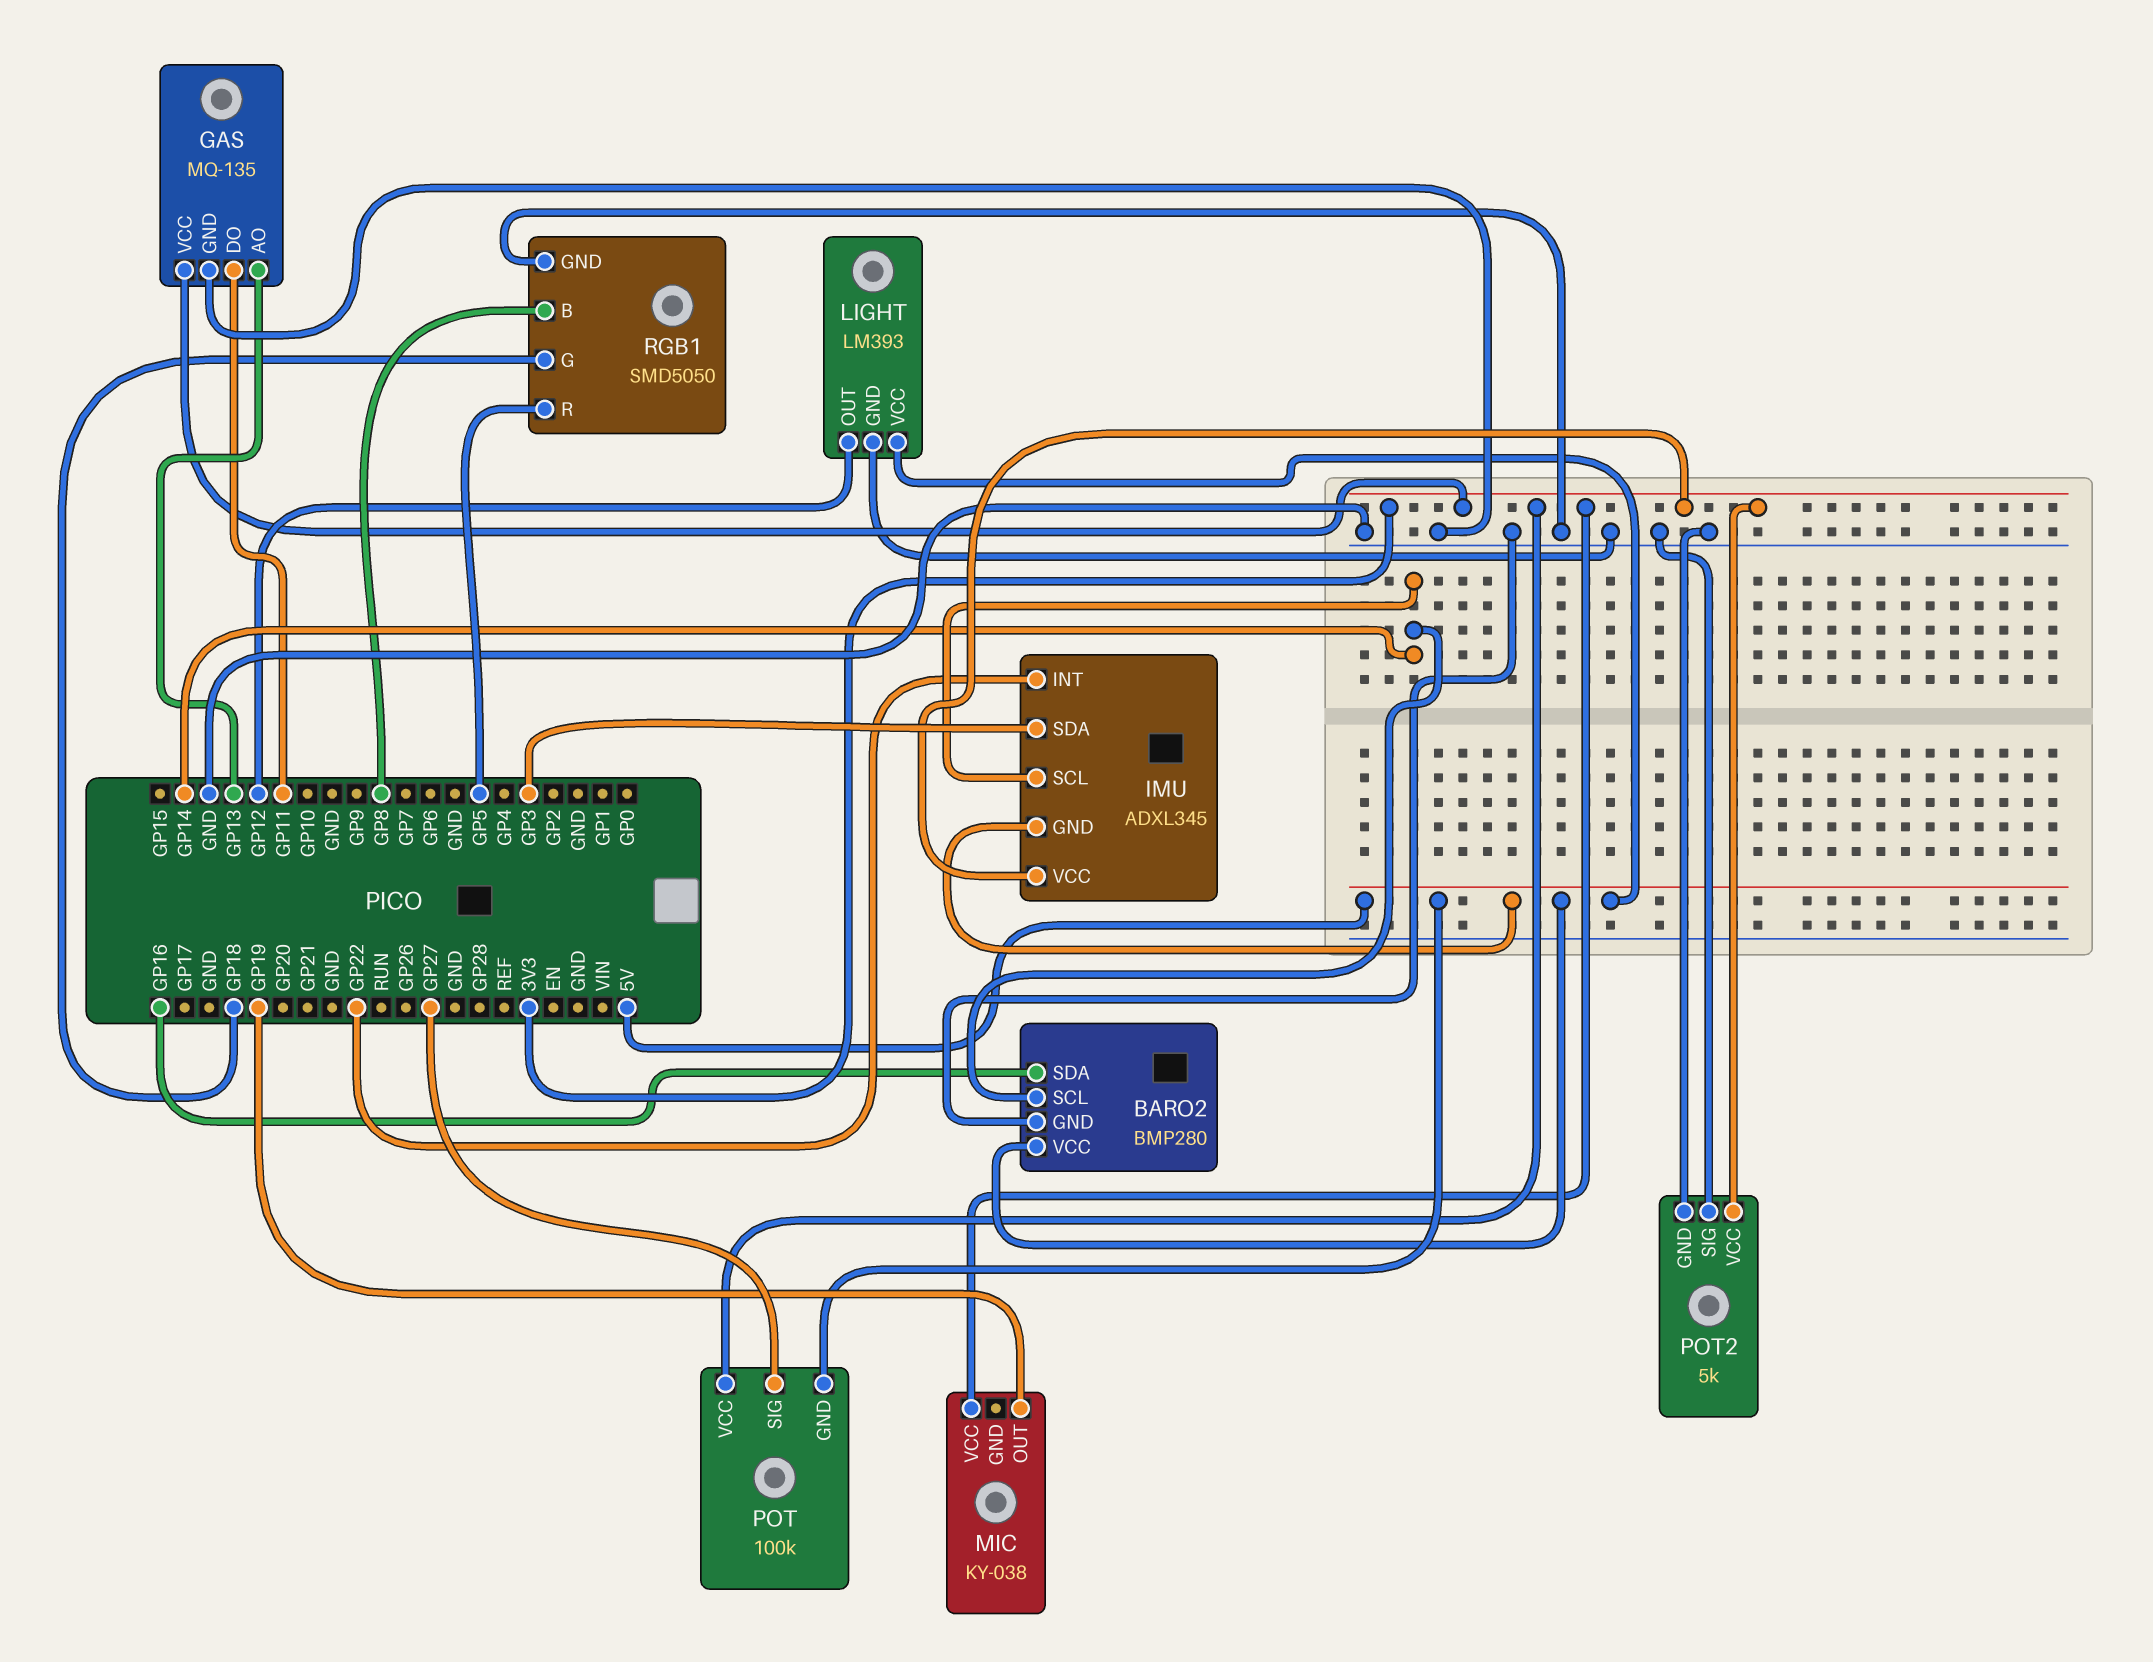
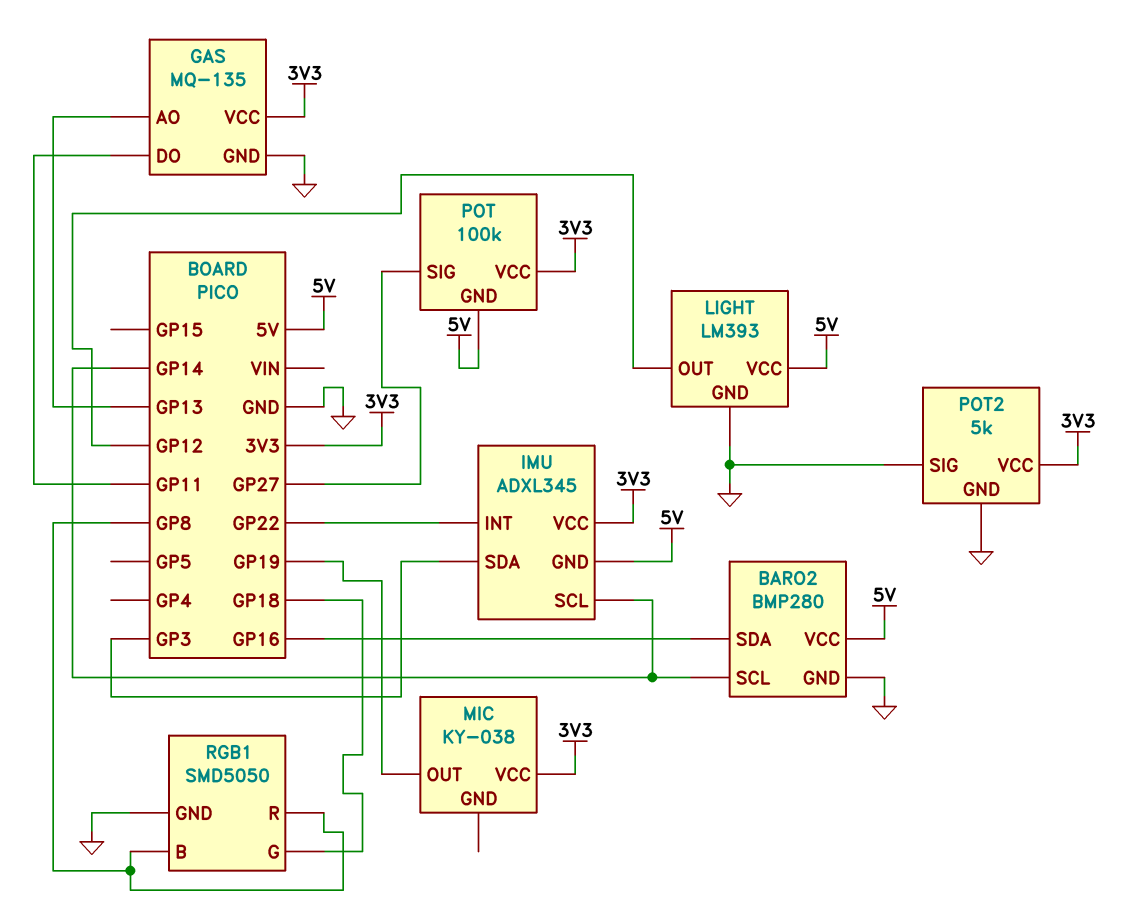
RGB1 pin R: GP5 -> GP8

